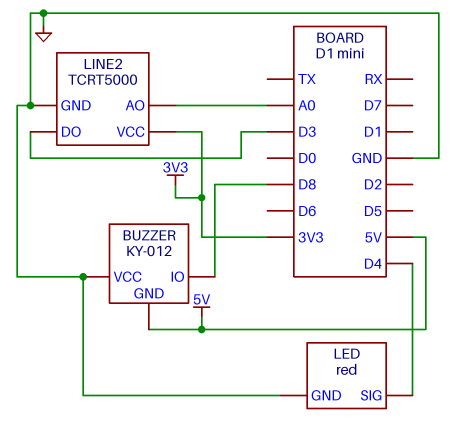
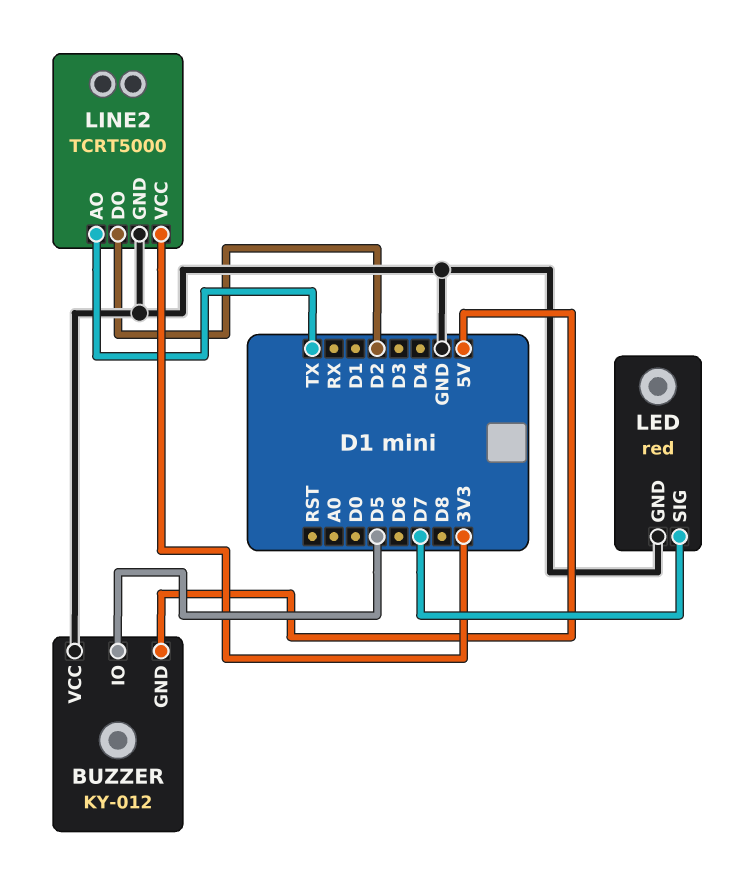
BUZZER pin IO: D8 -> D5
LED pin SIG: D4 -> D7
LINE2 pin AO: A0 -> TX
LINE2 pin DO: D3 -> D2

